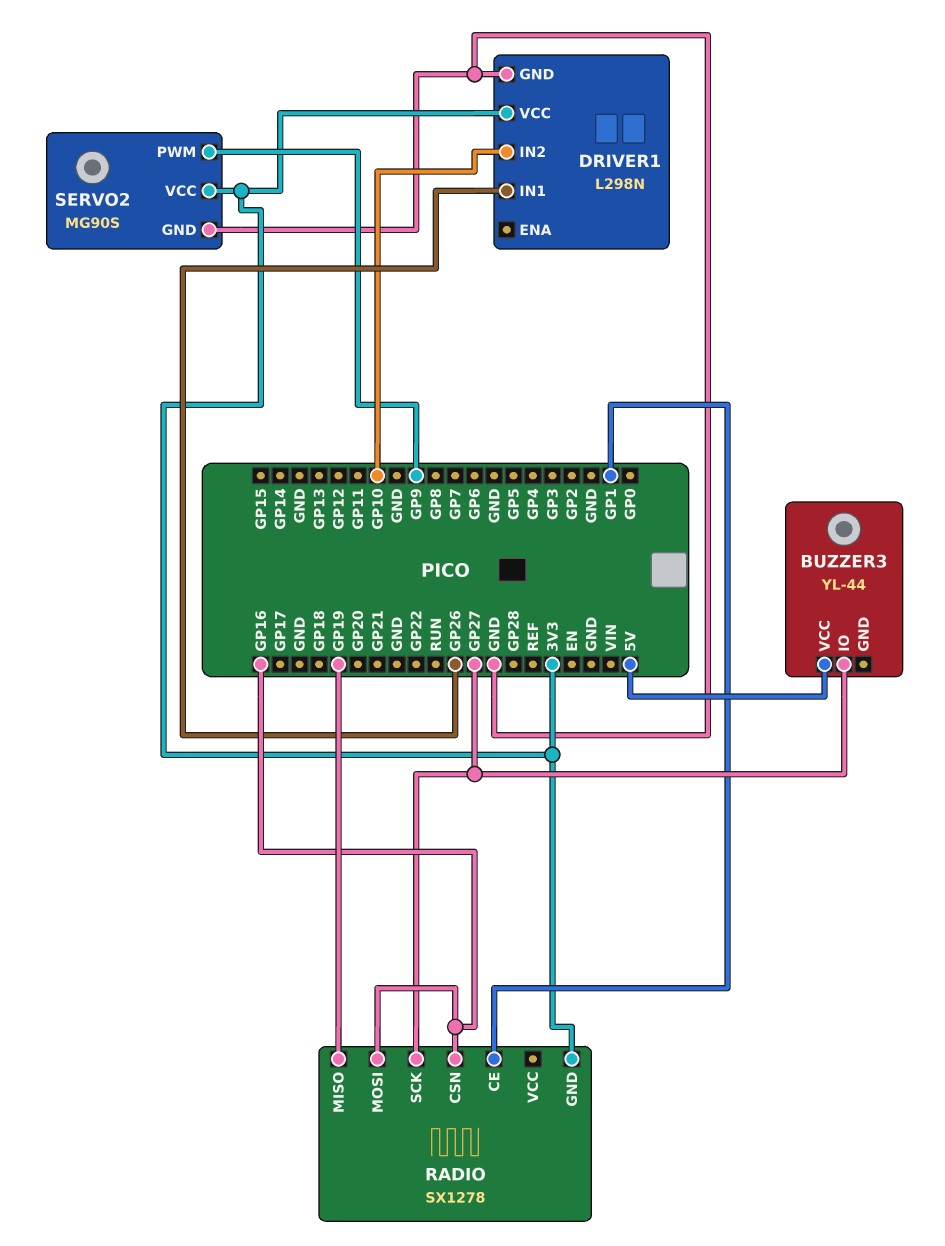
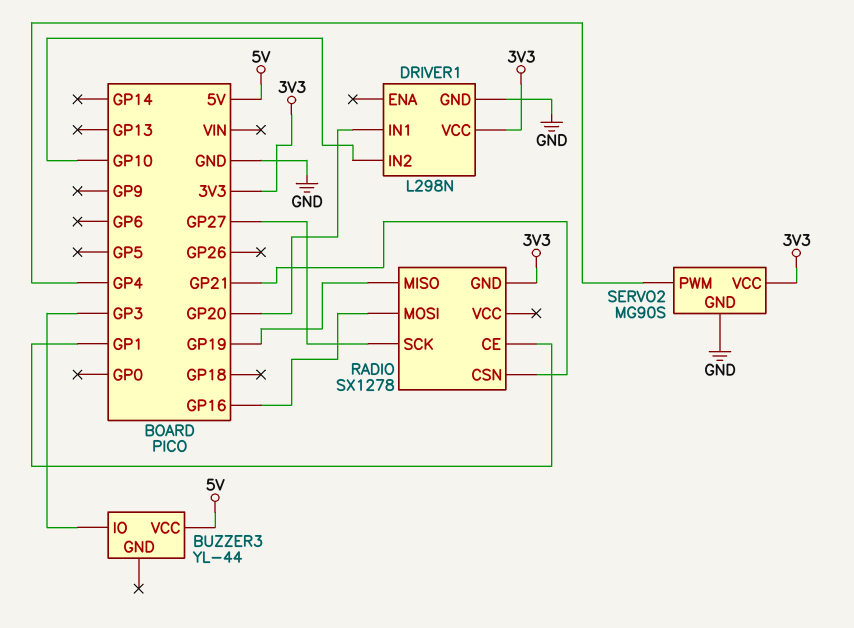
BUZZER3 pin IO: GP27 -> GP3
DRIVER1 pin IN1: GP26 -> GP20
RADIO pin CSN: GP16 -> GP21
SERVO2 pin PWM: GP9 -> GP4

